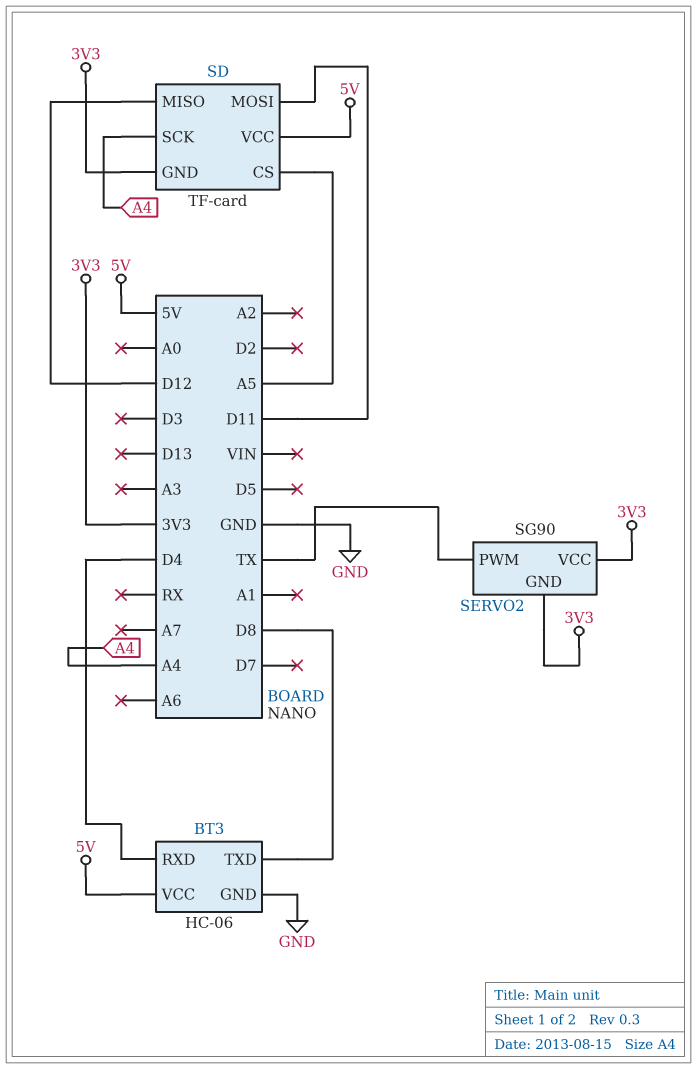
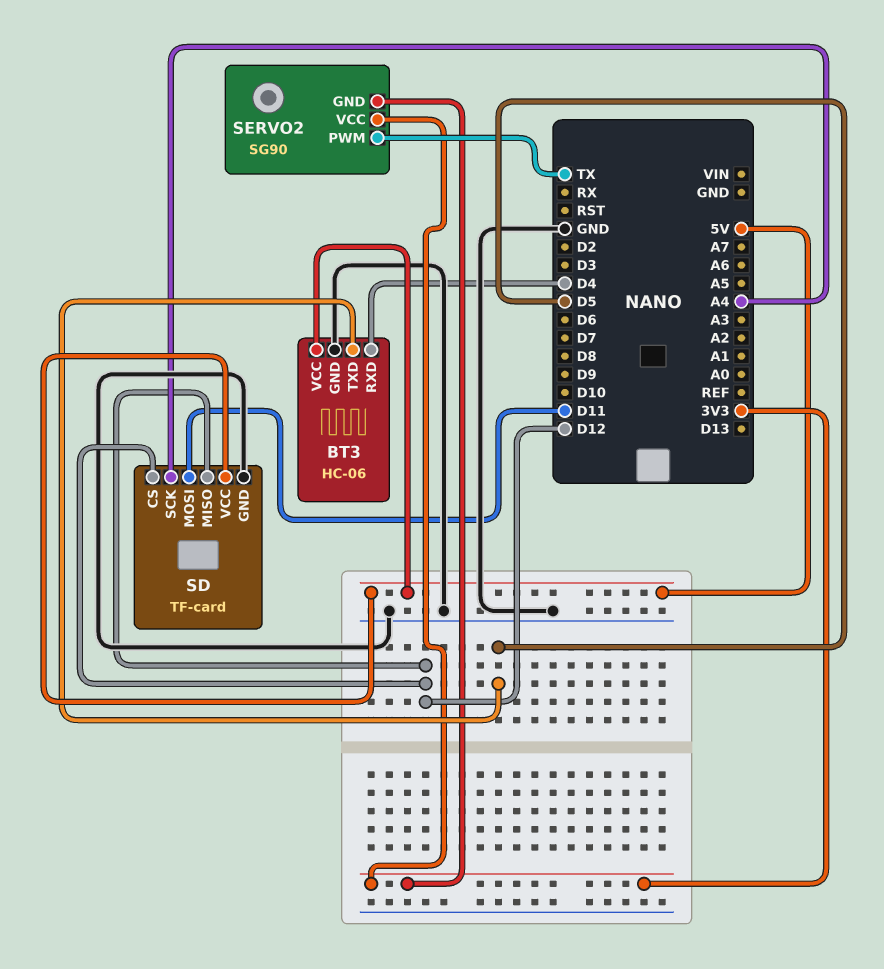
BT3 pin TXD: D8 -> D5
SD pin CS: A5 -> D12
SD pin GND: 3V3 -> GND

